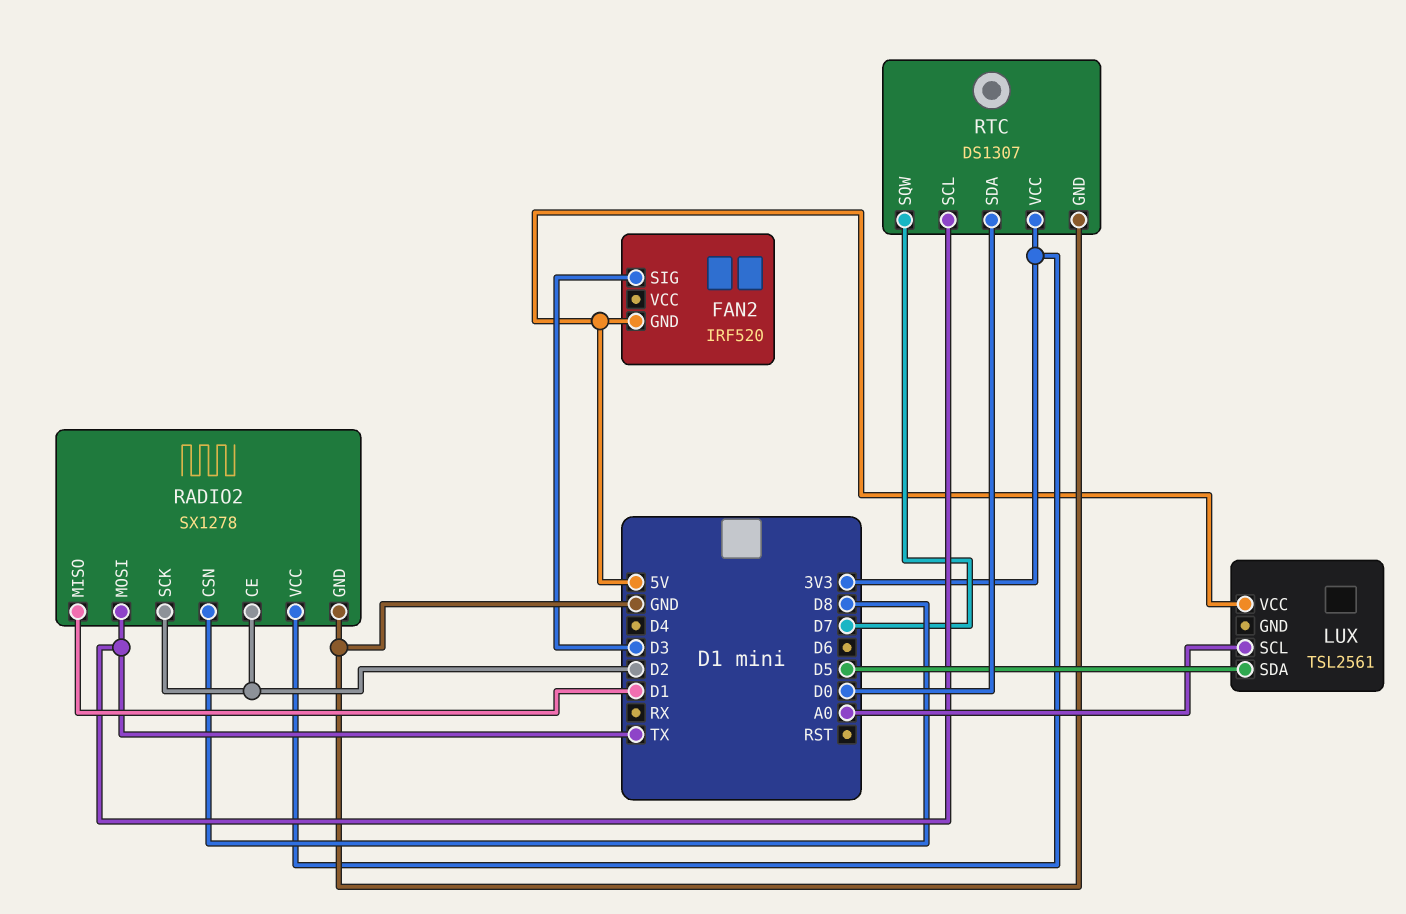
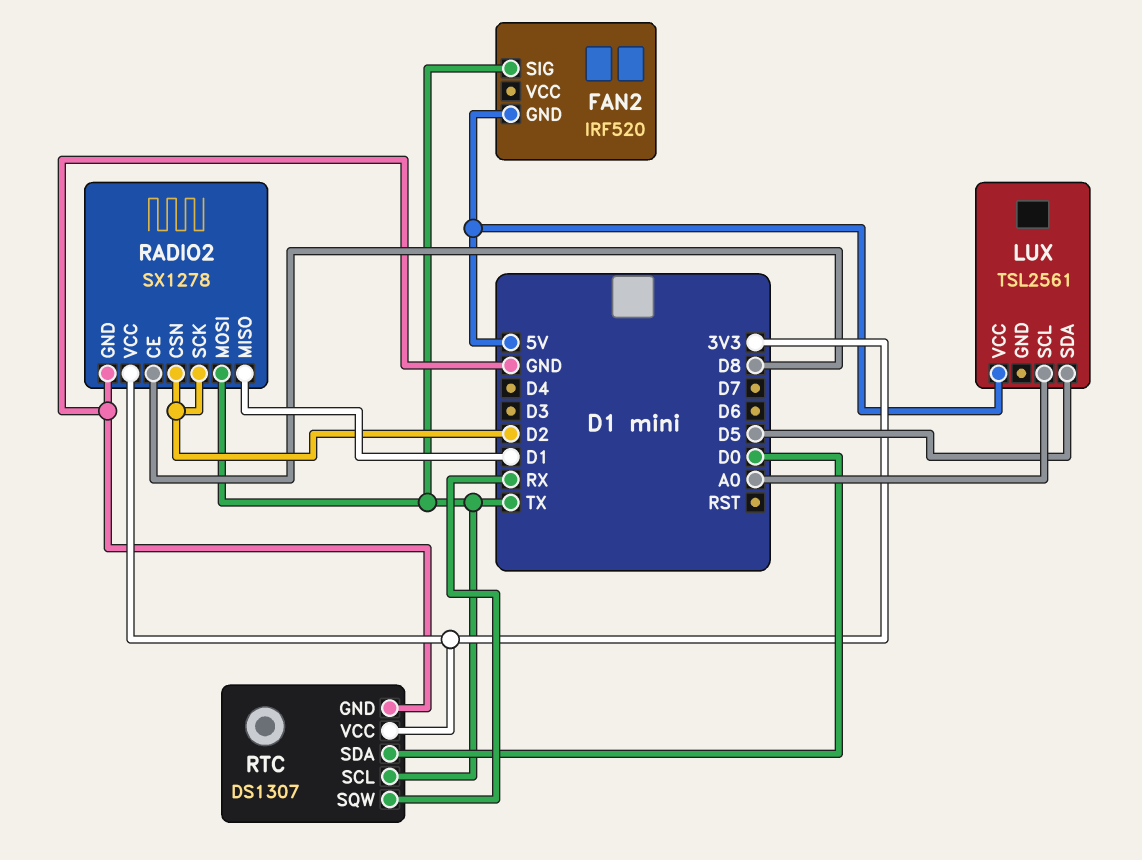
FAN2 pin SIG: D3 -> TX
RADIO2 pin CE: D2 -> D8
RADIO2 pin CSN: D8 -> D2
RTC pin SQW: D7 -> RX

